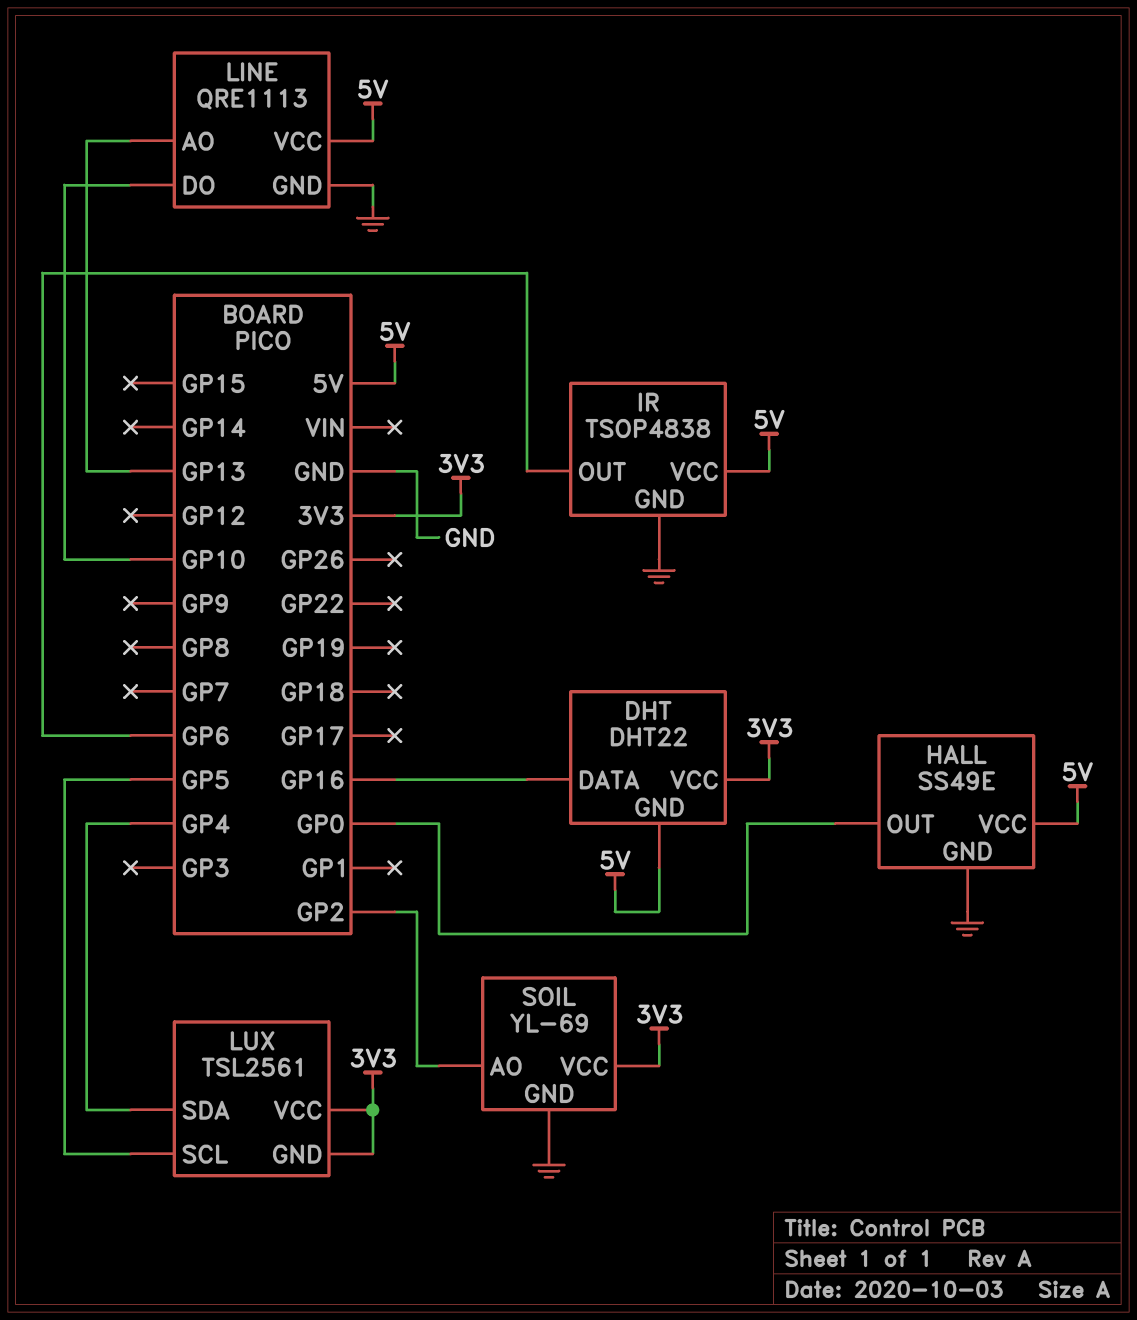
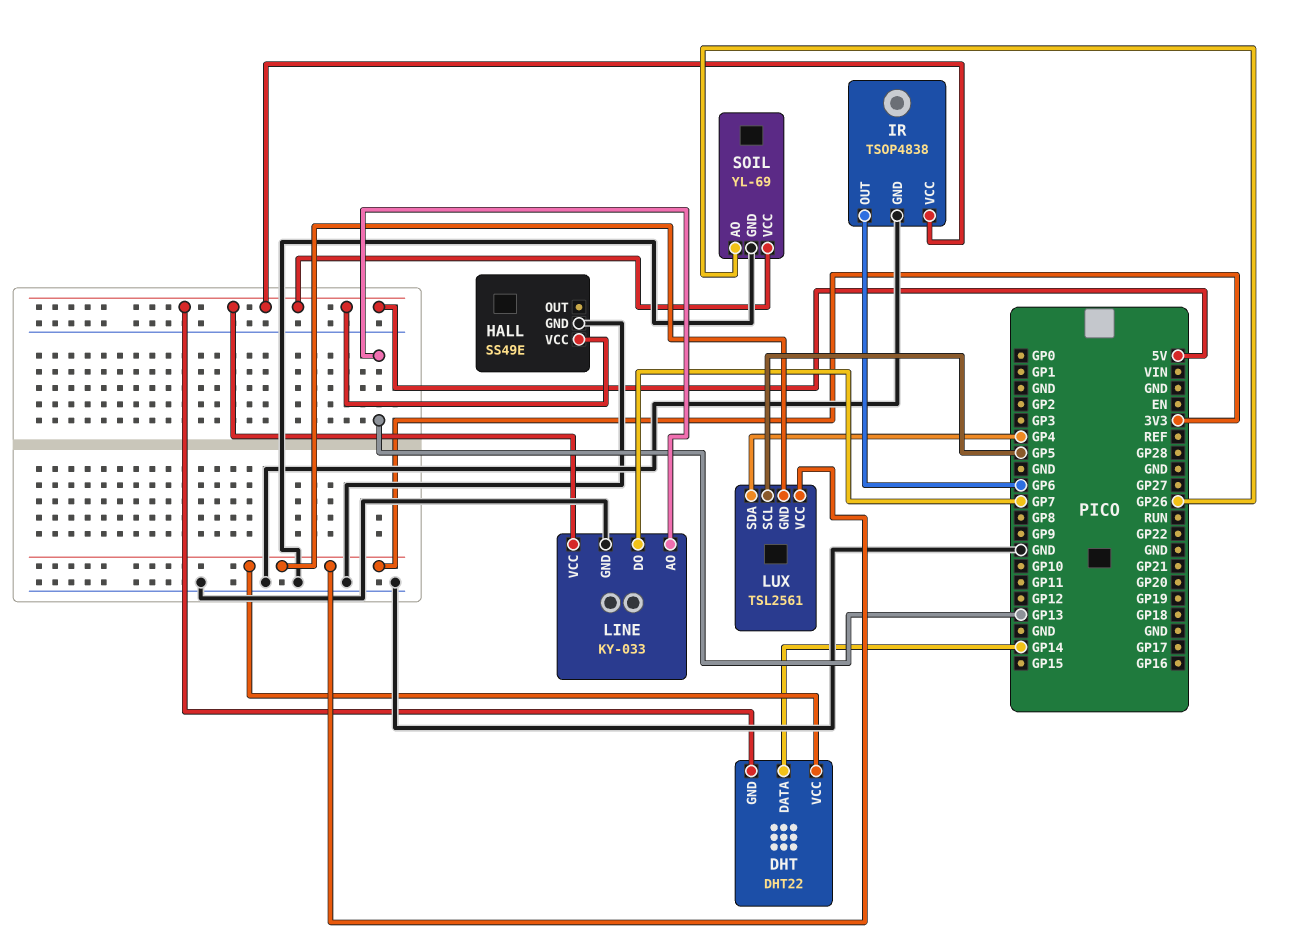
DHT pin DATA: GP16 -> GP14
HALL pin OUT: GP0 -> none
LINE: QRE1113 -> KY-033
LINE pin DO: GP10 -> GP7
SOIL pin AO: GP2 -> GP26
SOIL pin VCC: 3V3 -> 5V

